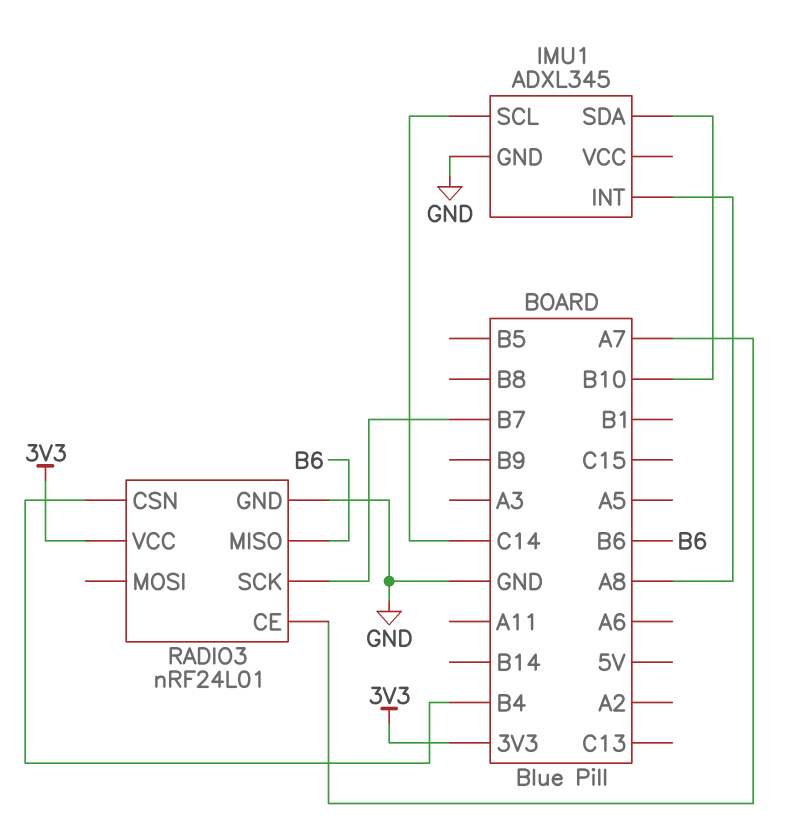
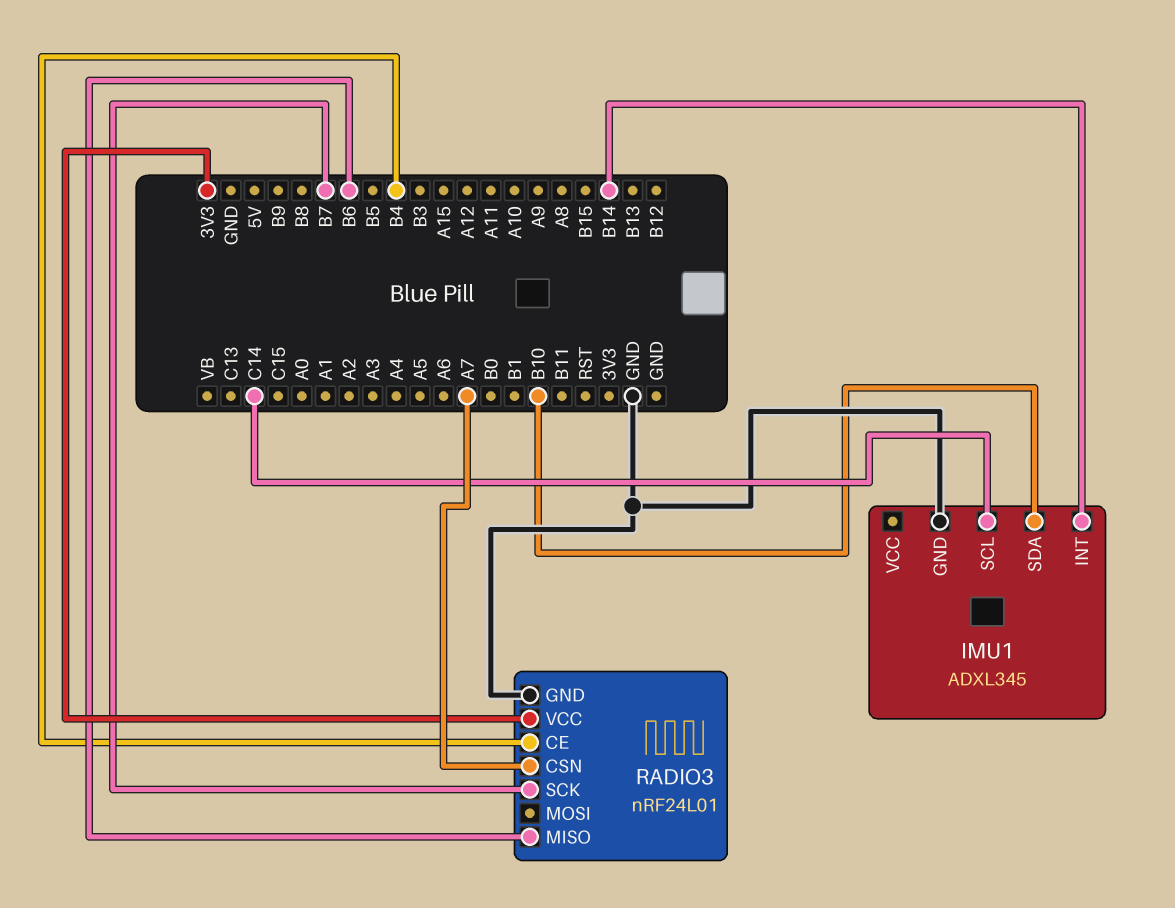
IMU1 pin INT: A8 -> B14
RADIO3 pin CE: A7 -> B4
RADIO3 pin CSN: B4 -> A7

